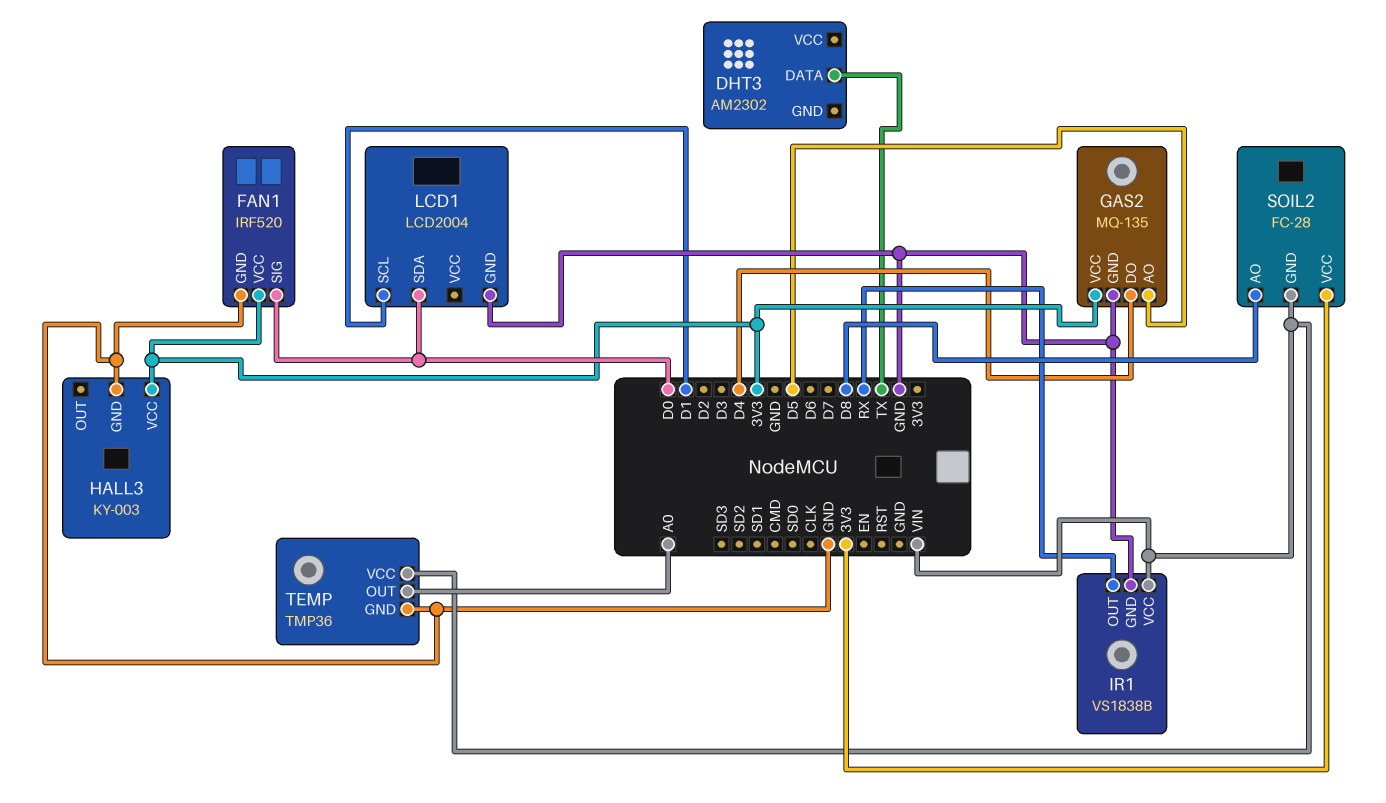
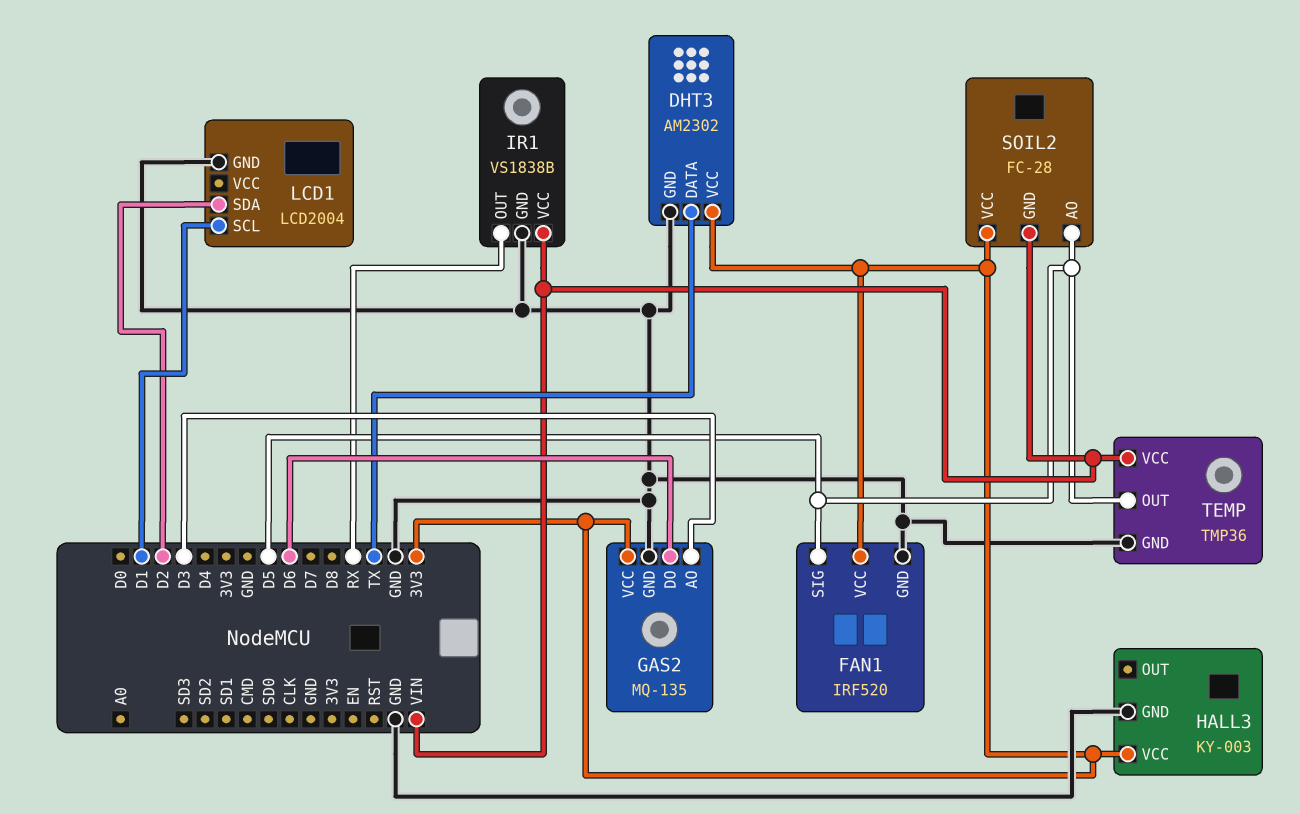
DHT3 pin GND: none -> GND
DHT3 pin VCC: none -> 3V3
FAN1 pin SIG: D0 -> D5
GAS2 pin AO: D5 -> D3
GAS2 pin DO: D4 -> D6
LCD1 pin SDA: D0 -> D2
SOIL2 pin AO: D8 -> D5
TEMP pin OUT: A0 -> D5

